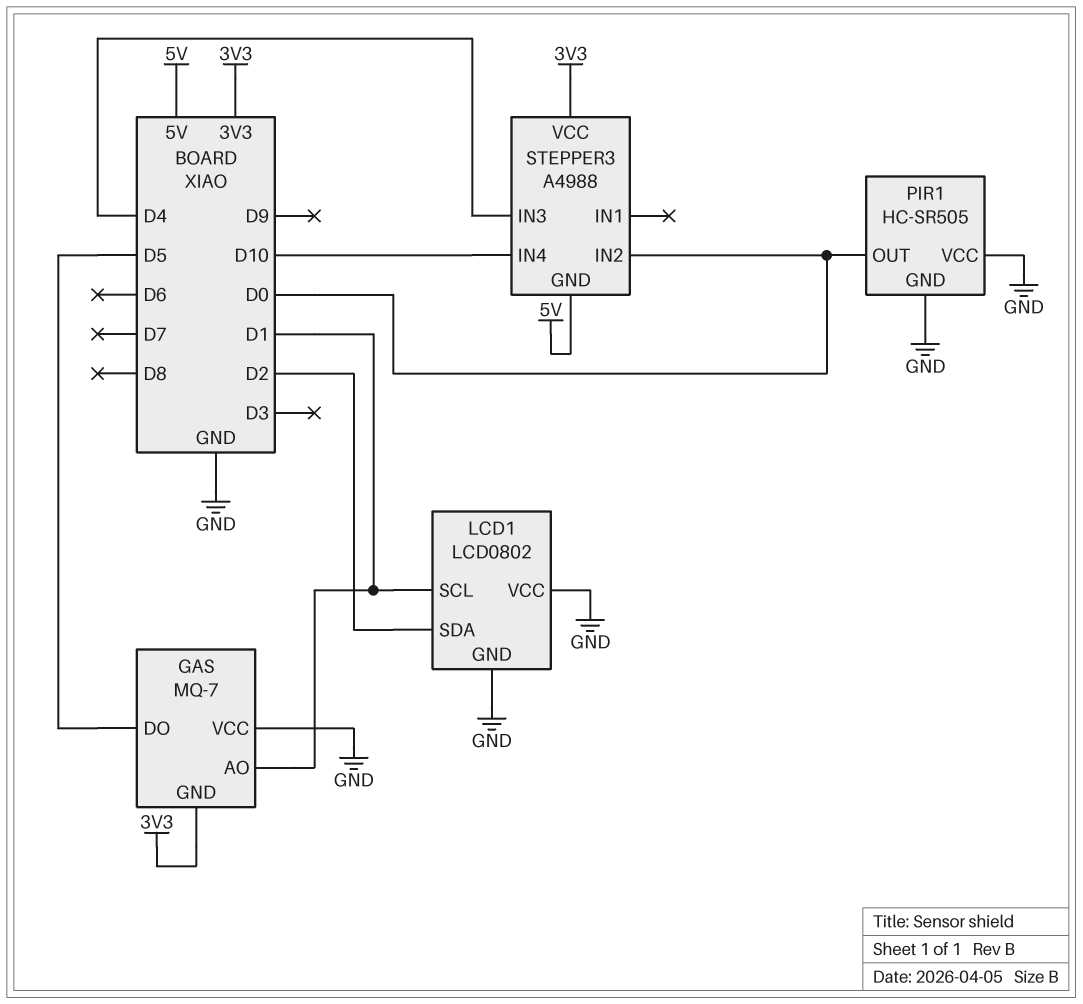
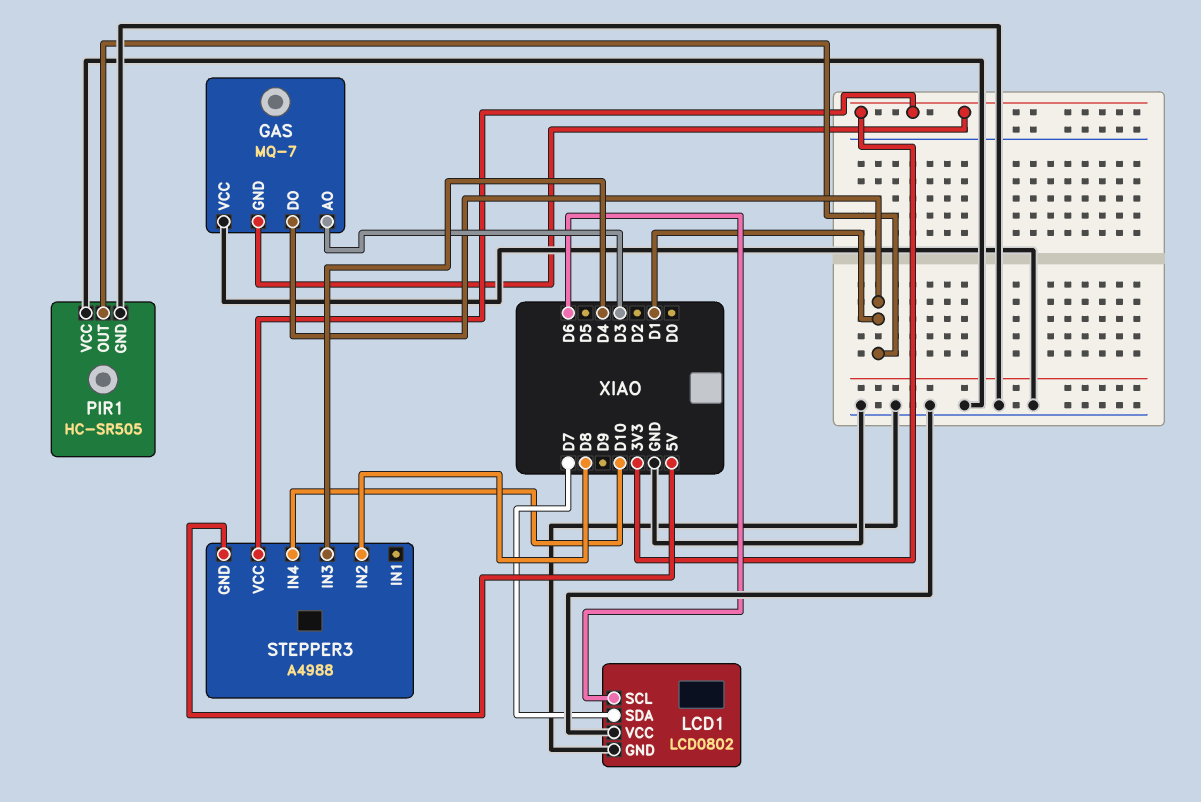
GAS pin AO: D1 -> D3
GAS pin DO: D5 -> D1
LCD1 pin SCL: D1 -> D6
LCD1 pin SDA: D2 -> D7
PIR1 pin OUT: D0 -> D1
STEPPER3 pin IN2: D0 -> D8

